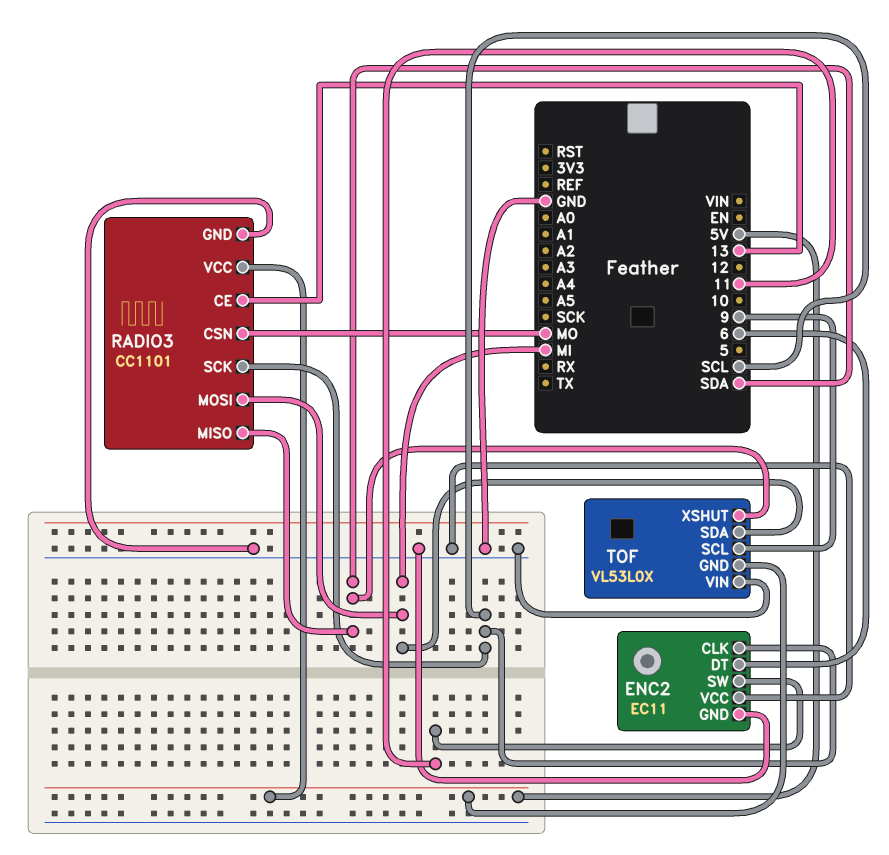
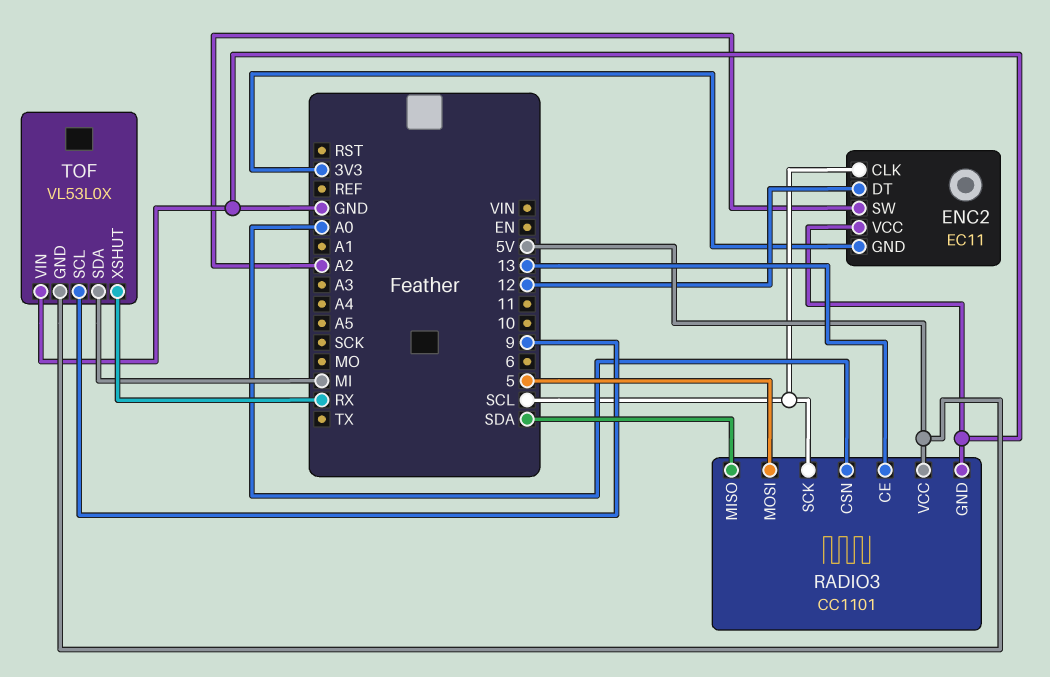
ENC2 pin DT: 6 -> 12
ENC2 pin GND: GND -> 3V3
ENC2 pin SW: 11 -> A2
RADIO3 pin CSN: MO -> A0
RADIO3 pin MOSI: MI -> 5
TOF pin XSHUT: SDA -> RX

